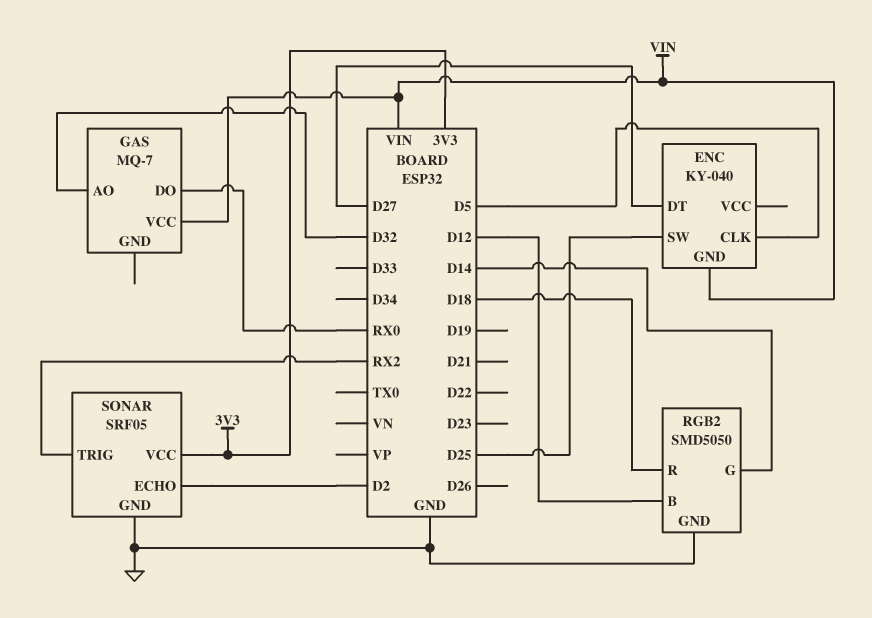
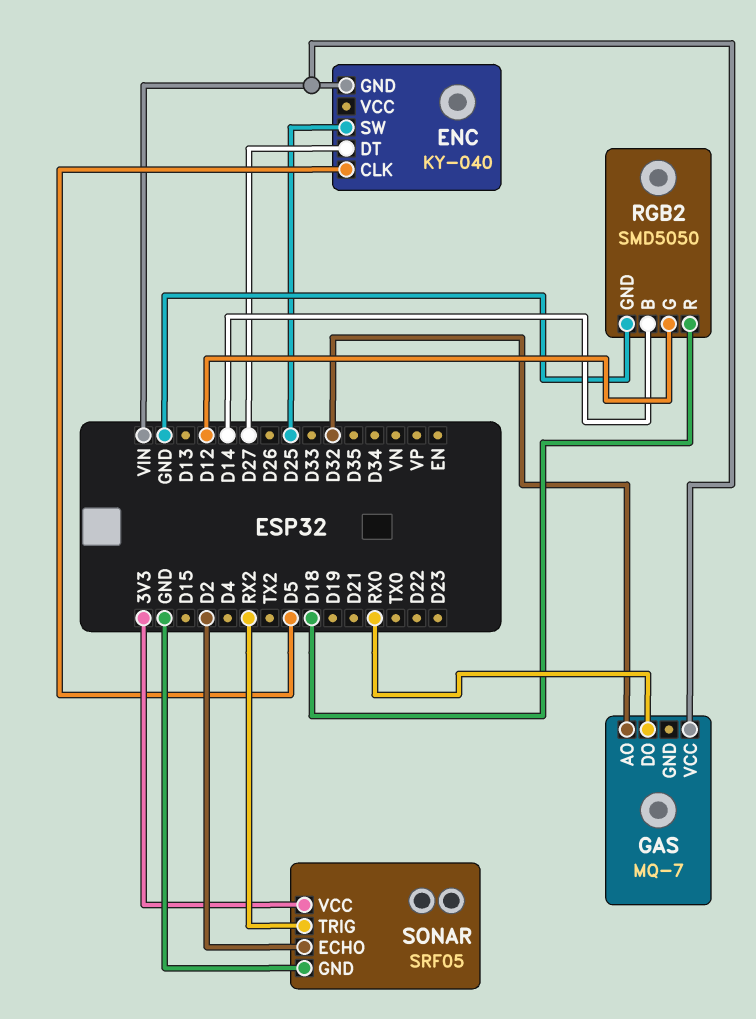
RGB2 pin B: D12 -> D14
RGB2 pin G: D14 -> D12

